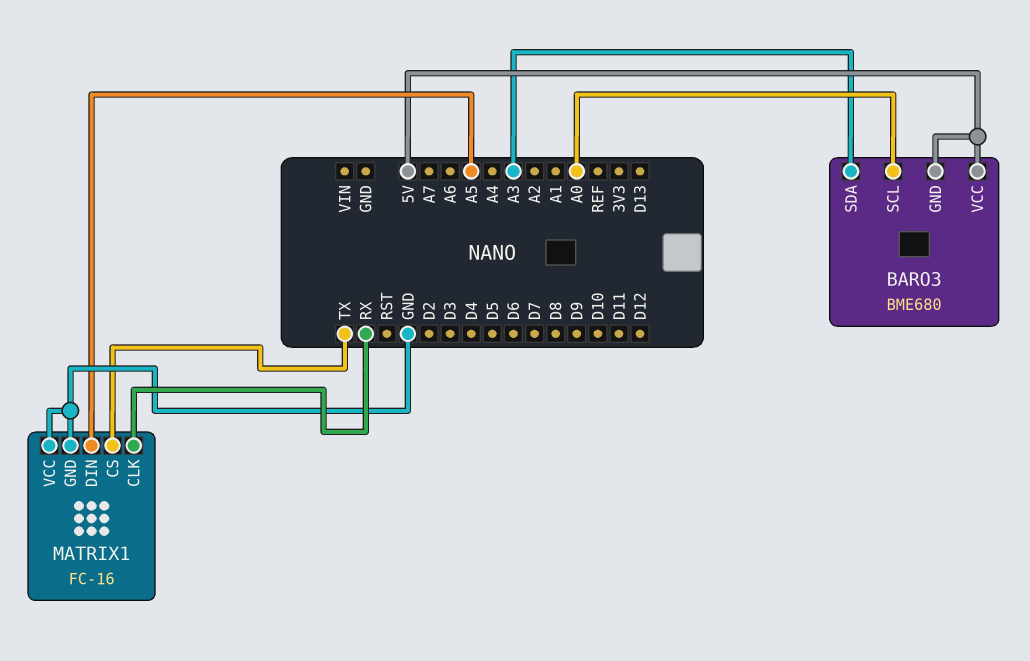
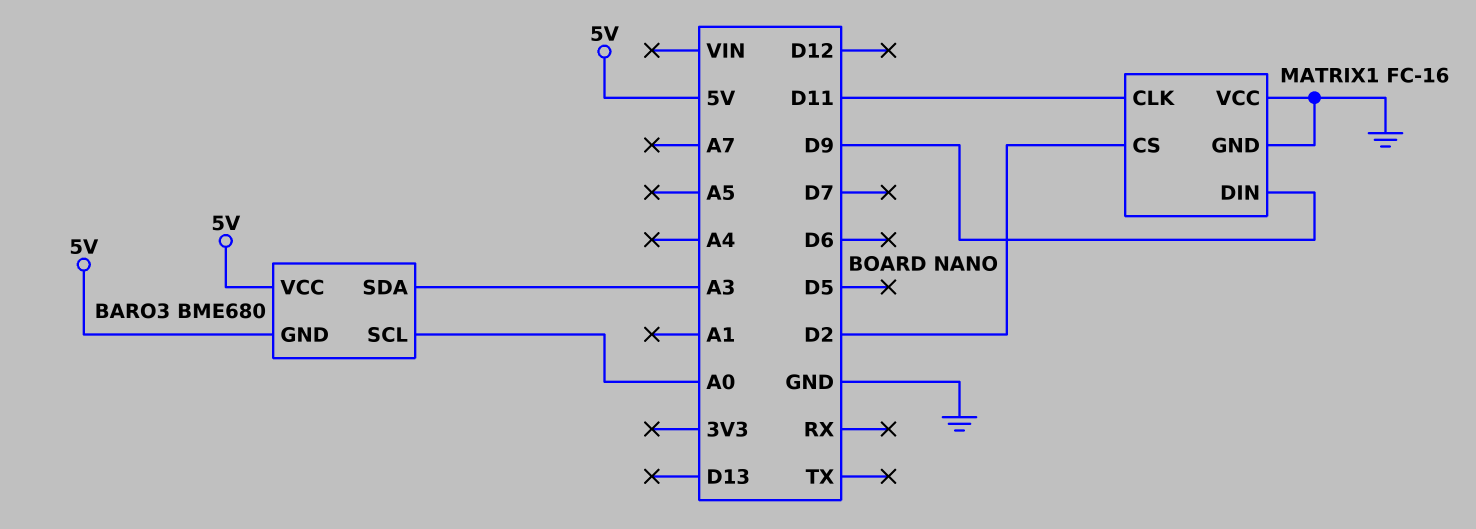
MATRIX1 pin CLK: RX -> D11
MATRIX1 pin CS: TX -> D2
MATRIX1 pin DIN: A5 -> D9

